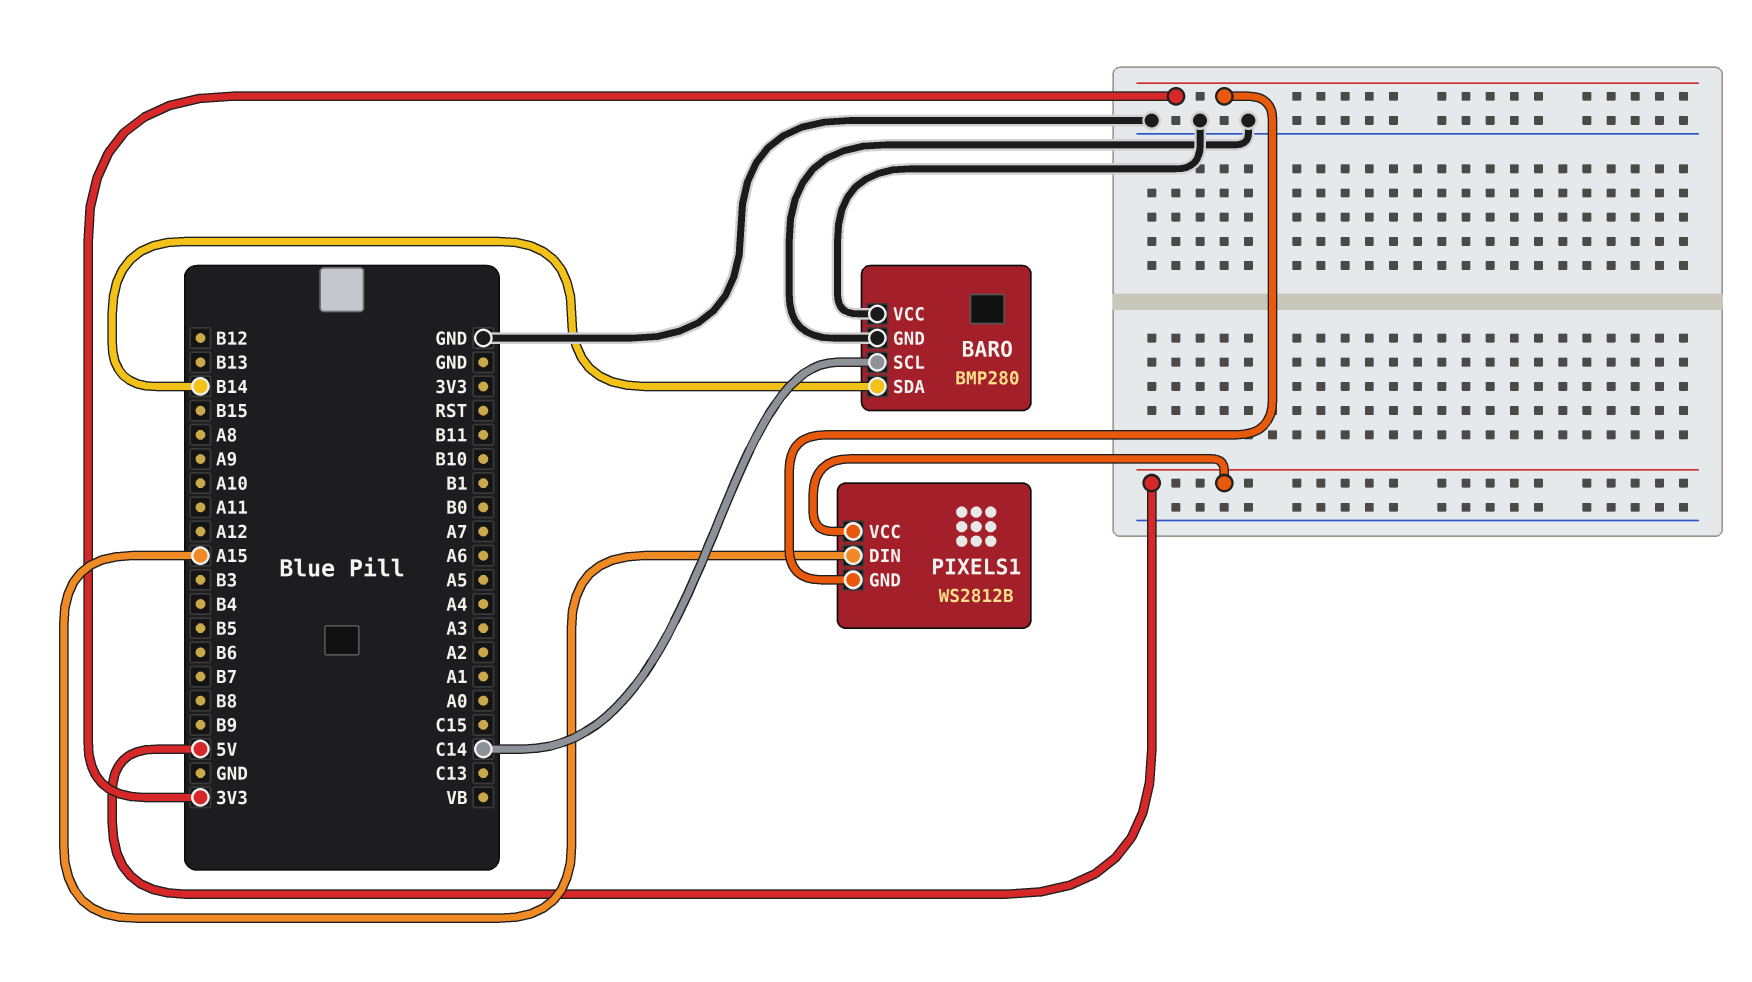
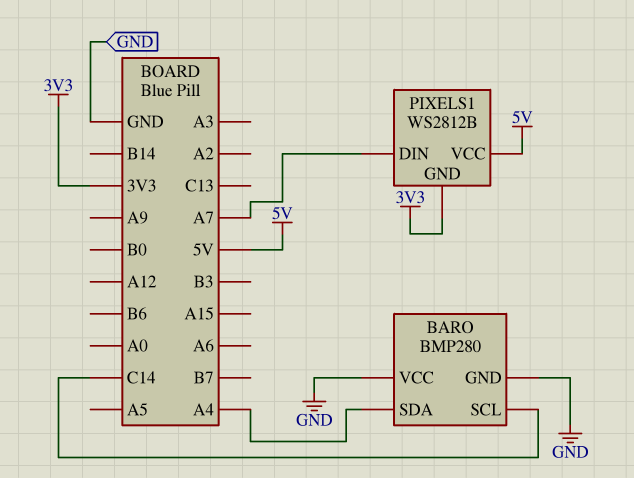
BARO pin SDA: B14 -> A4
PIXELS1 pin DIN: A15 -> A7

